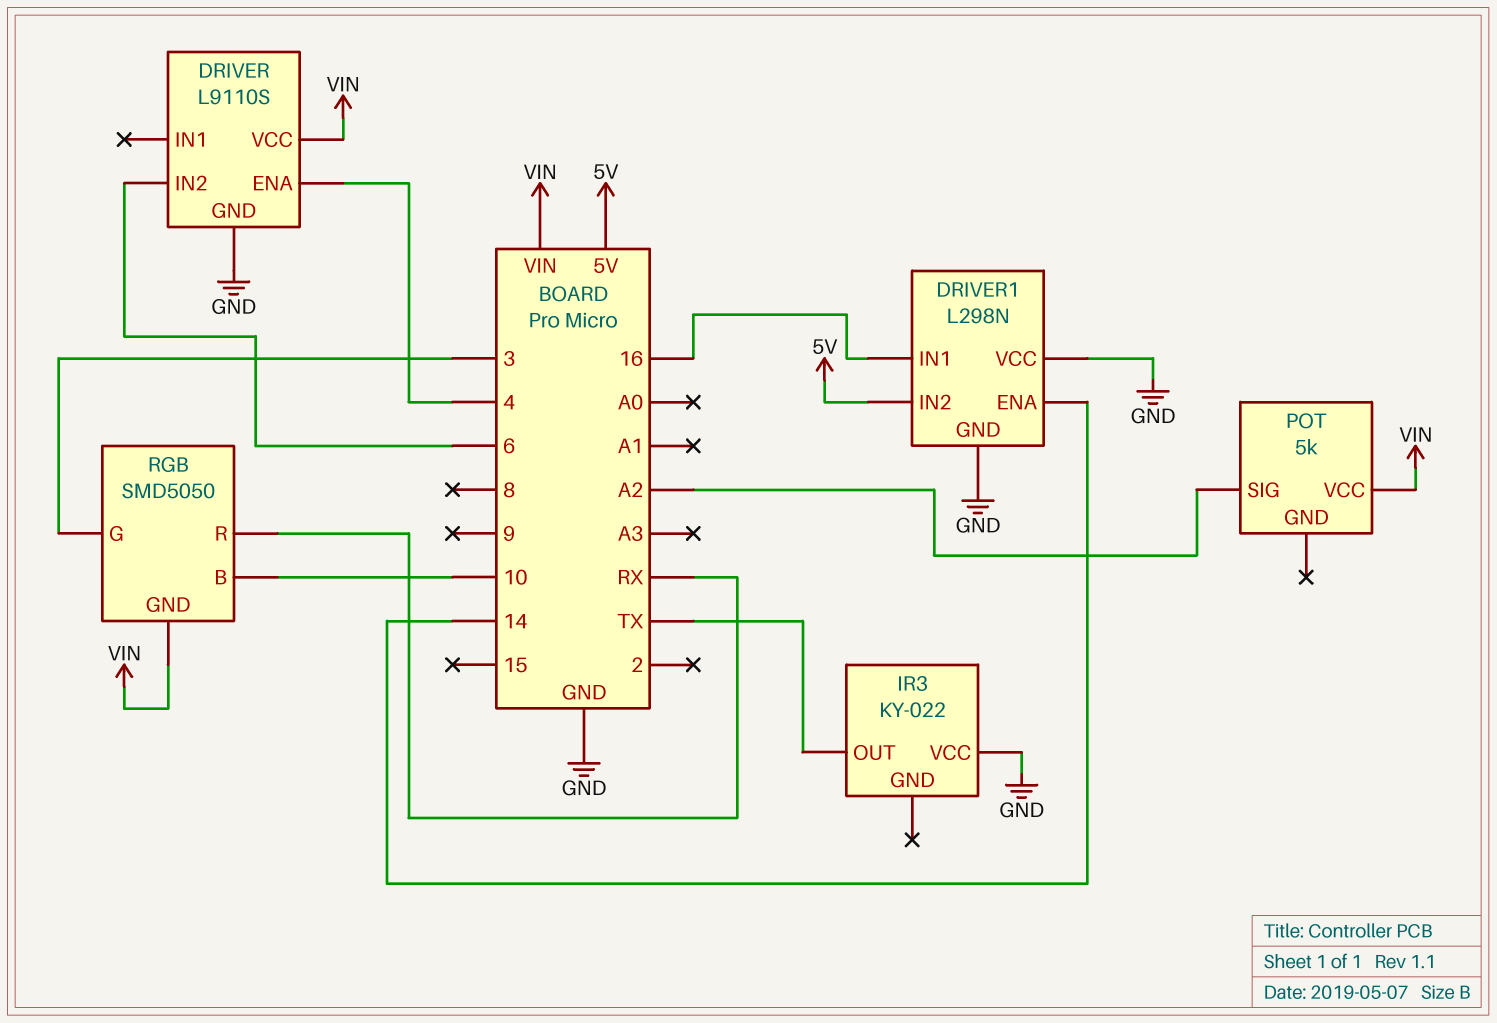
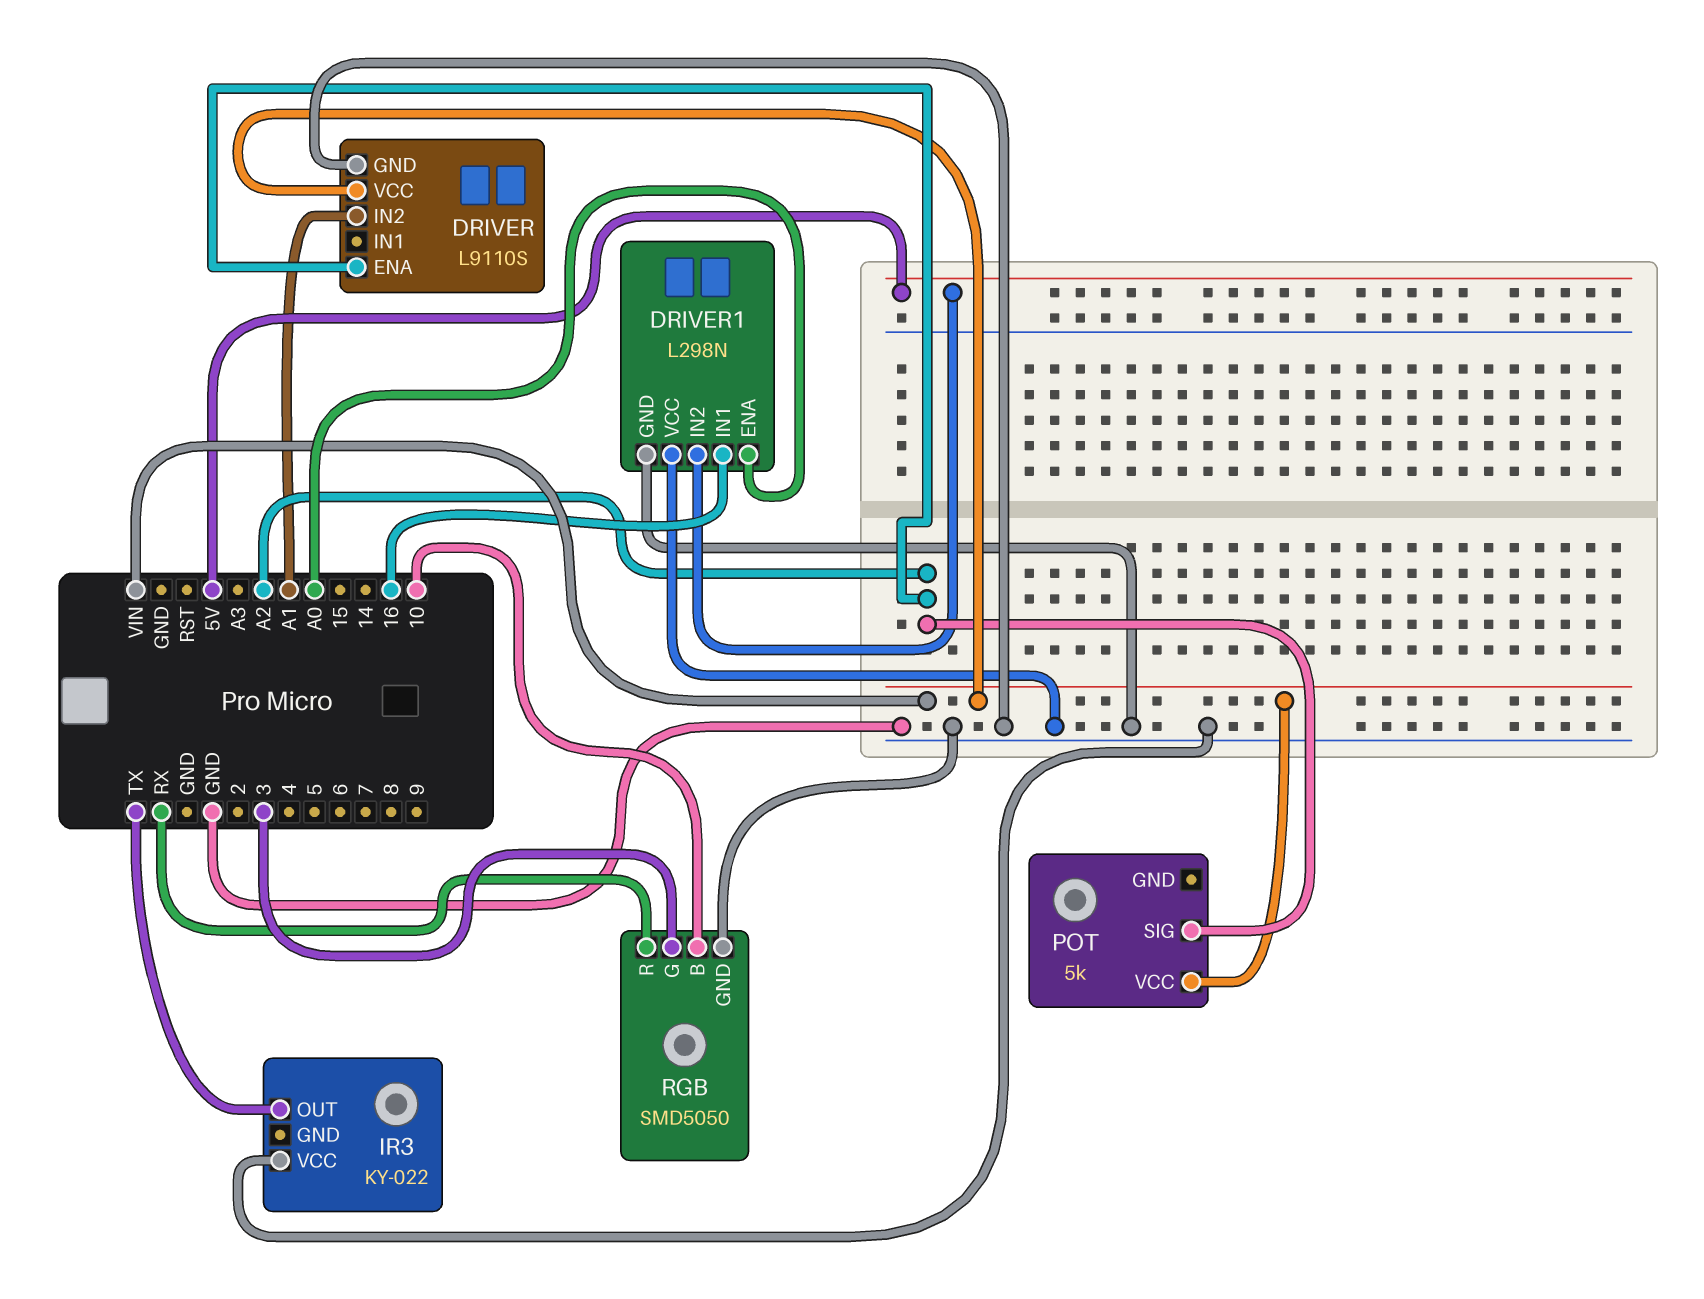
DRIVER pin ENA: 4 -> A2
DRIVER pin IN2: 6 -> A1
DRIVER1 pin ENA: 14 -> A0
RGB pin GND: VIN -> GND

